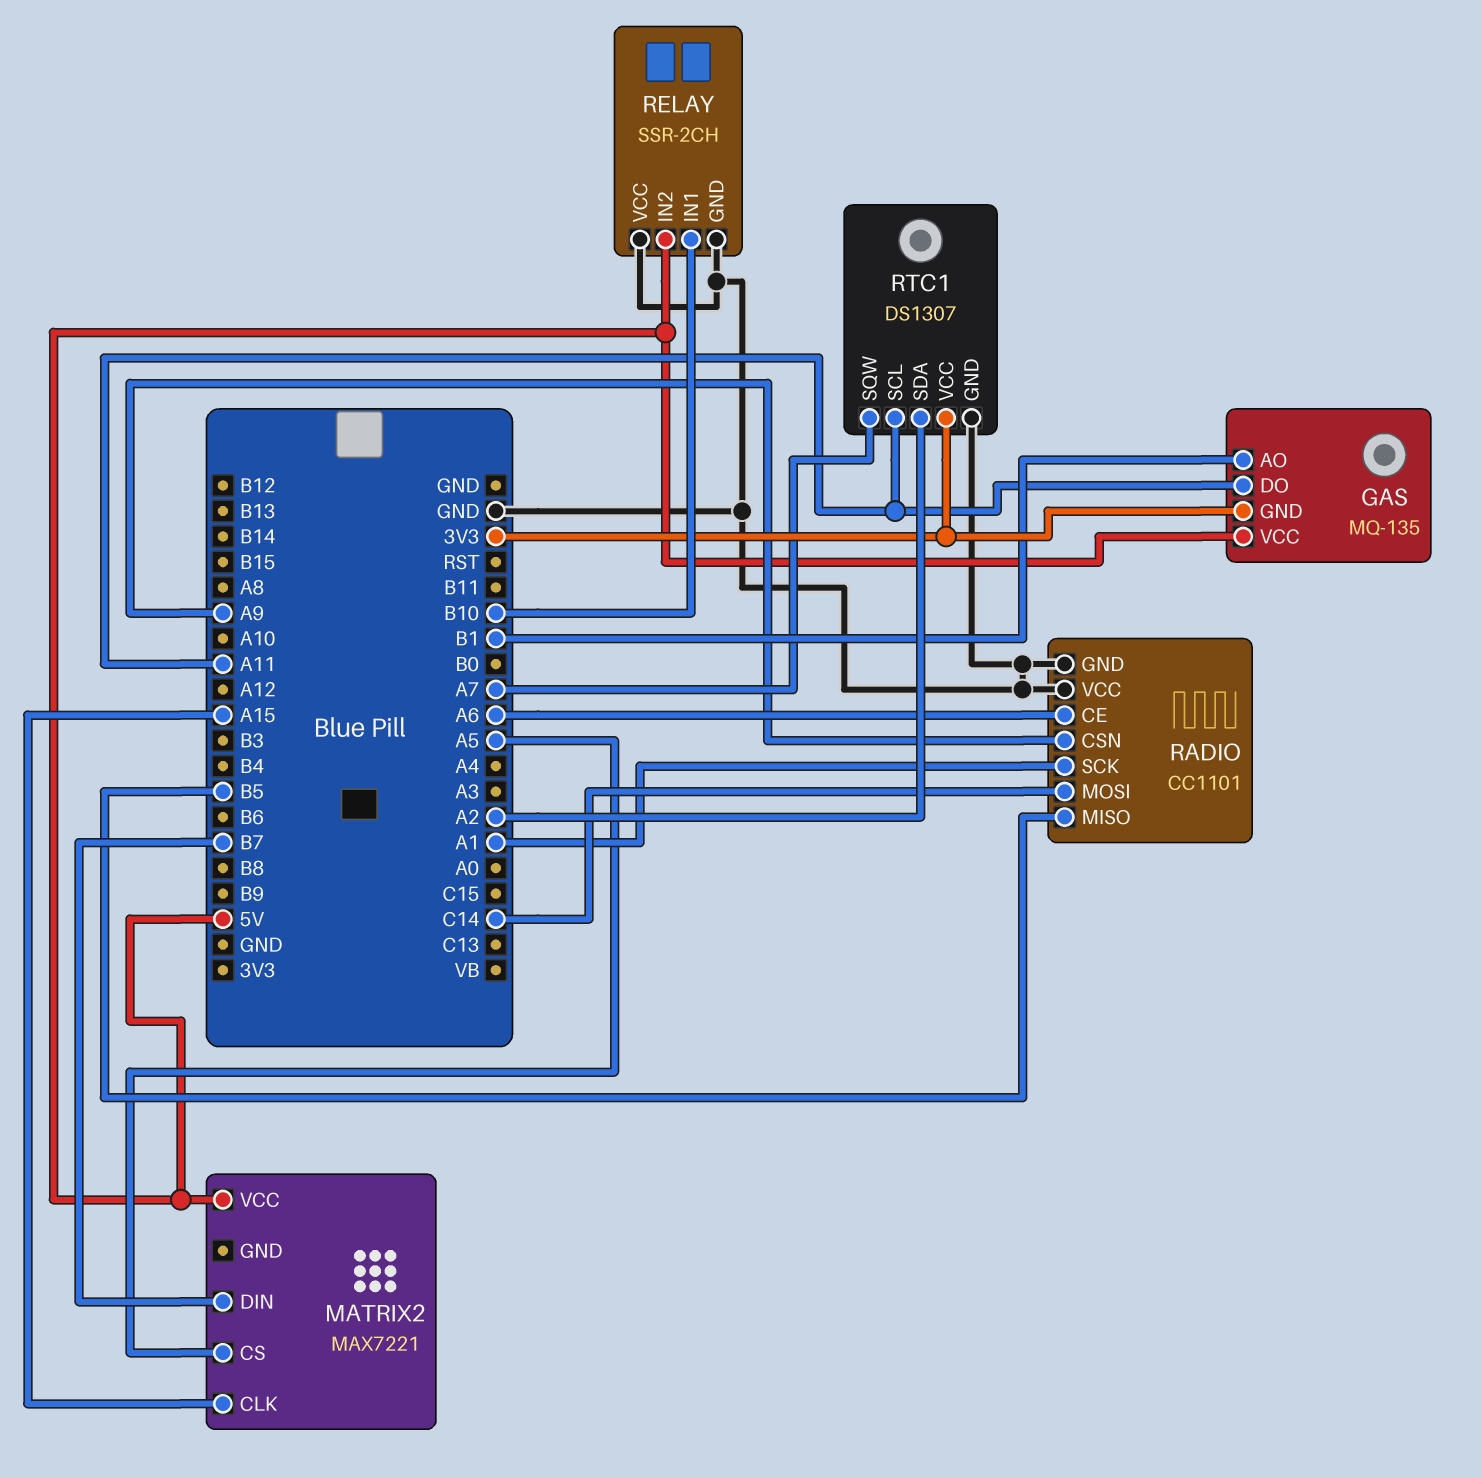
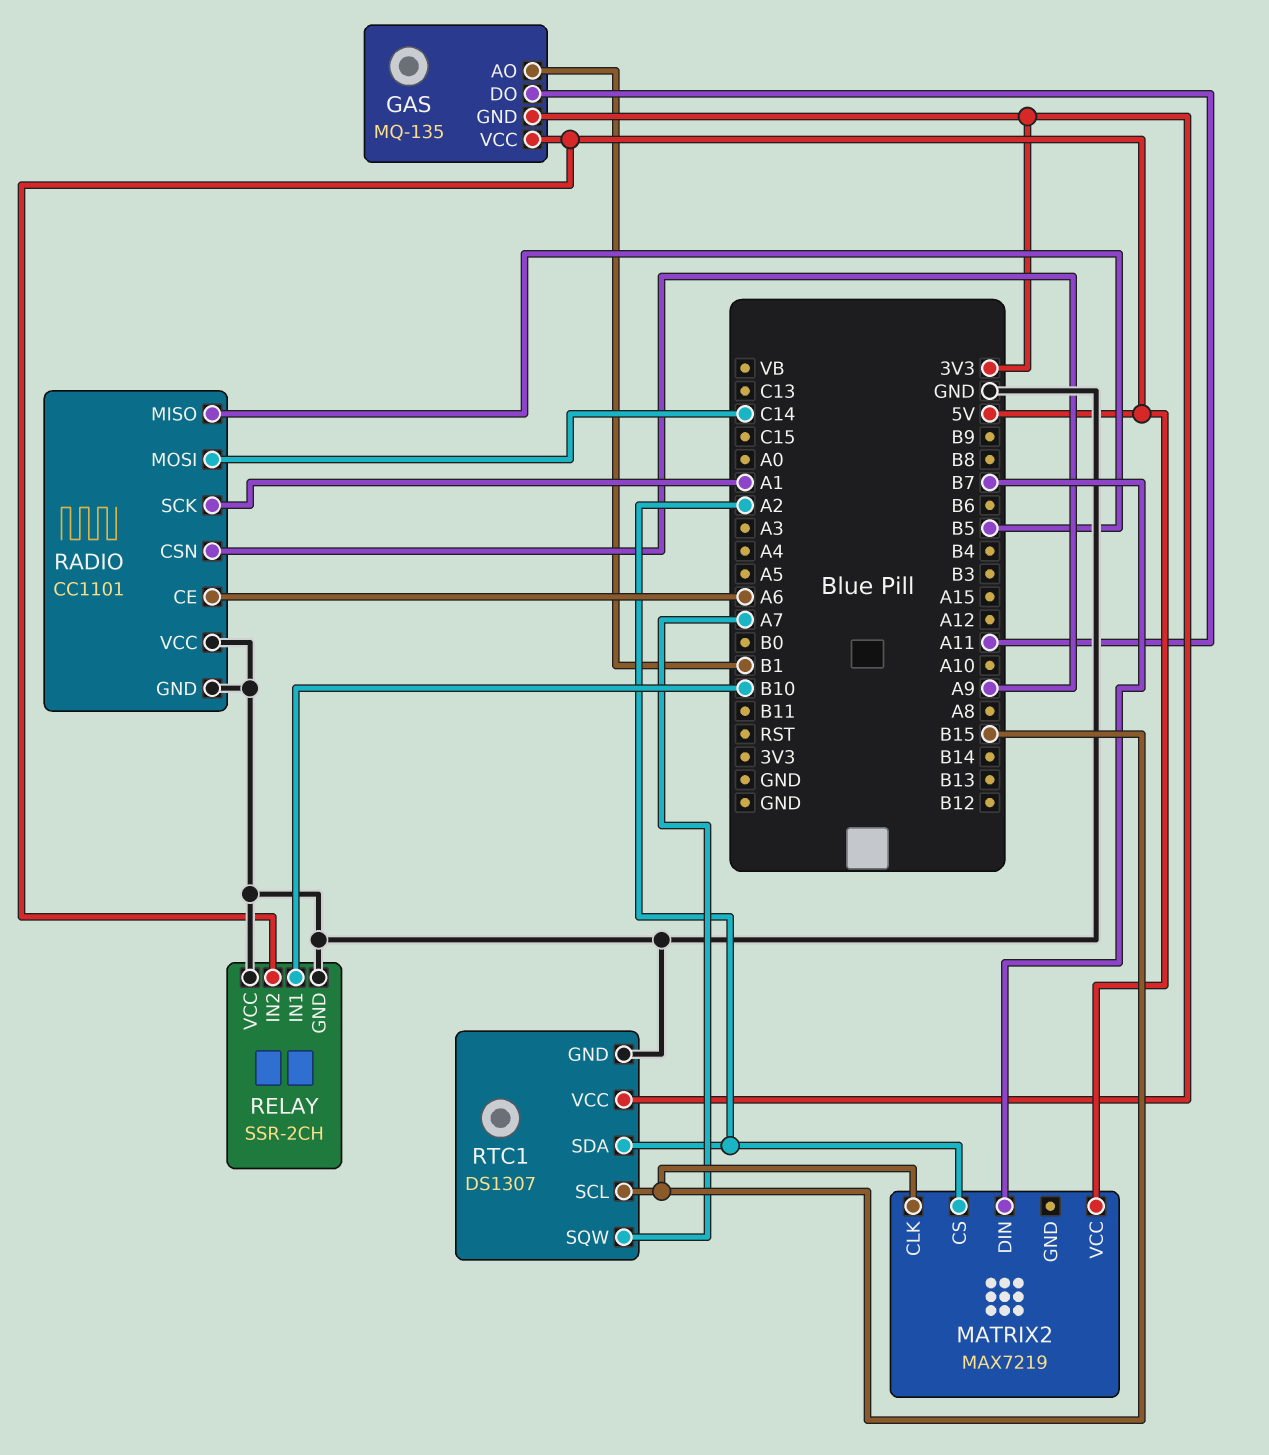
MATRIX2: MAX7221 -> MAX7219
MATRIX2 pin CLK: A15 -> B15
MATRIX2 pin CS: A5 -> A2
RTC1 pin SCL: A11 -> B15

